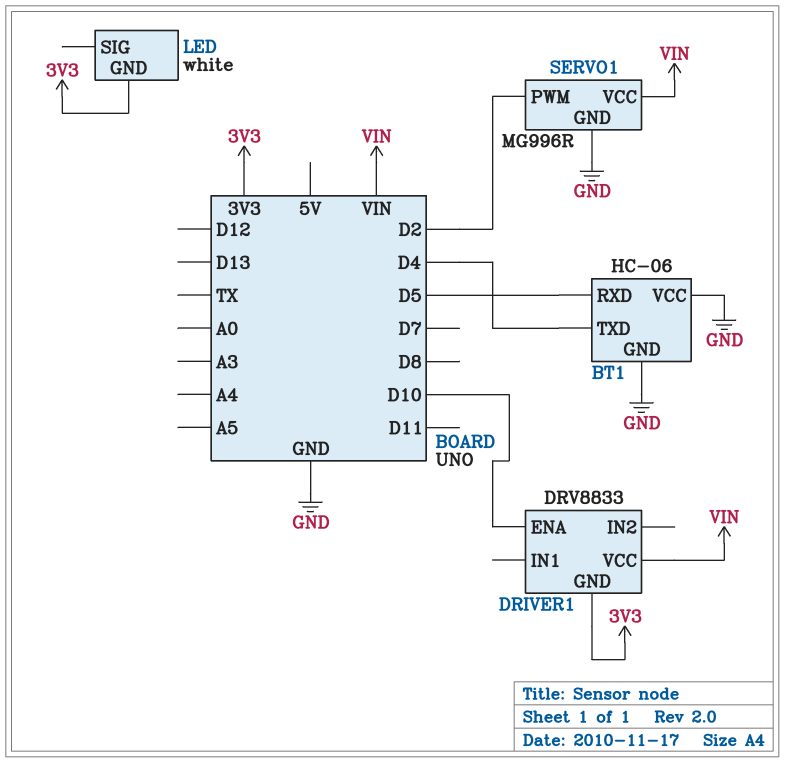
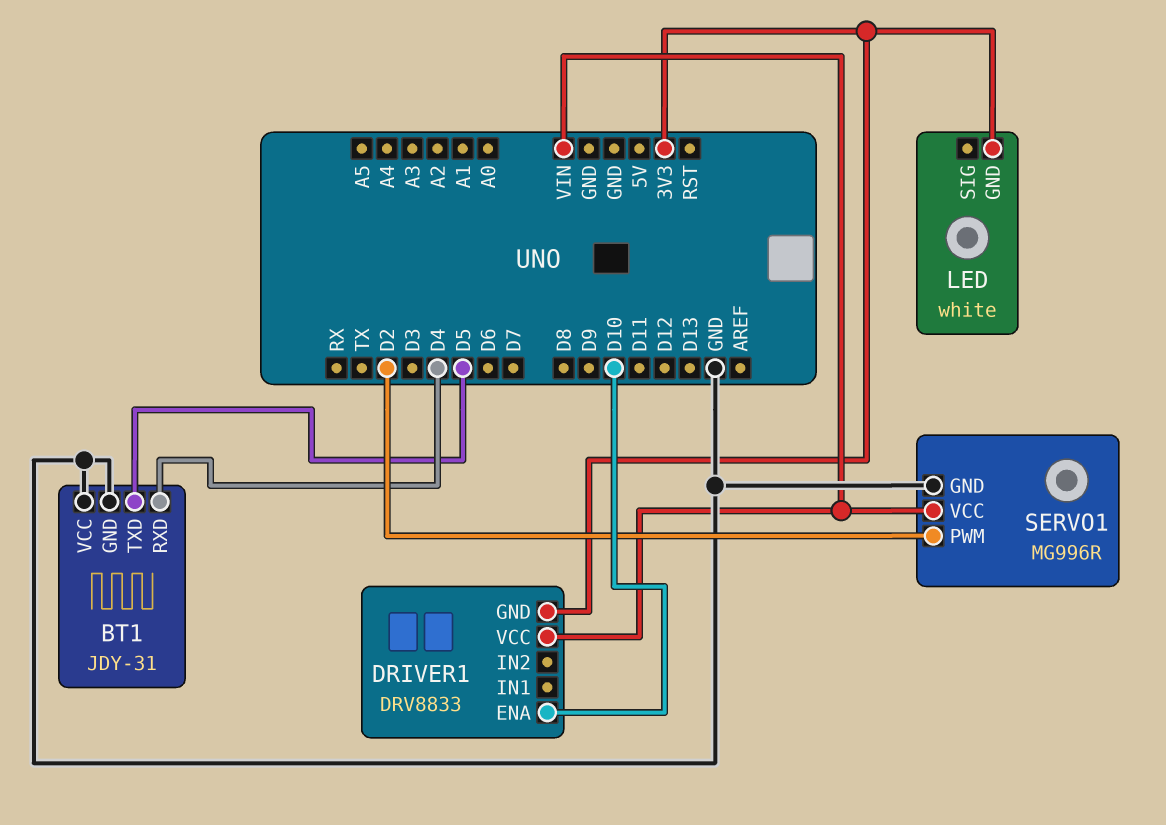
BT1: HC-06 -> JDY-31
BT1 pin RXD: D5 -> D4
BT1 pin TXD: D4 -> D5

